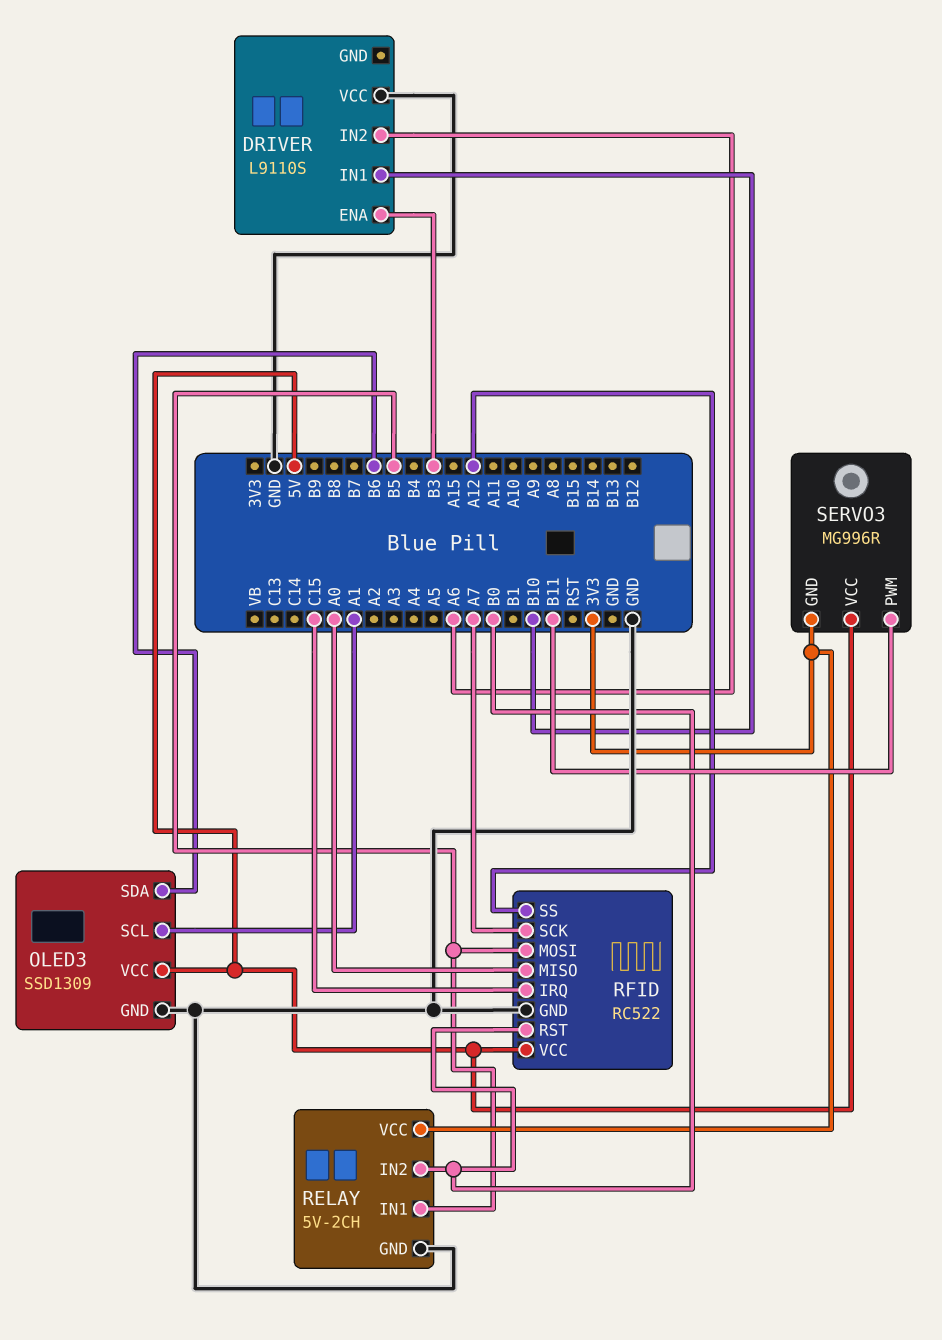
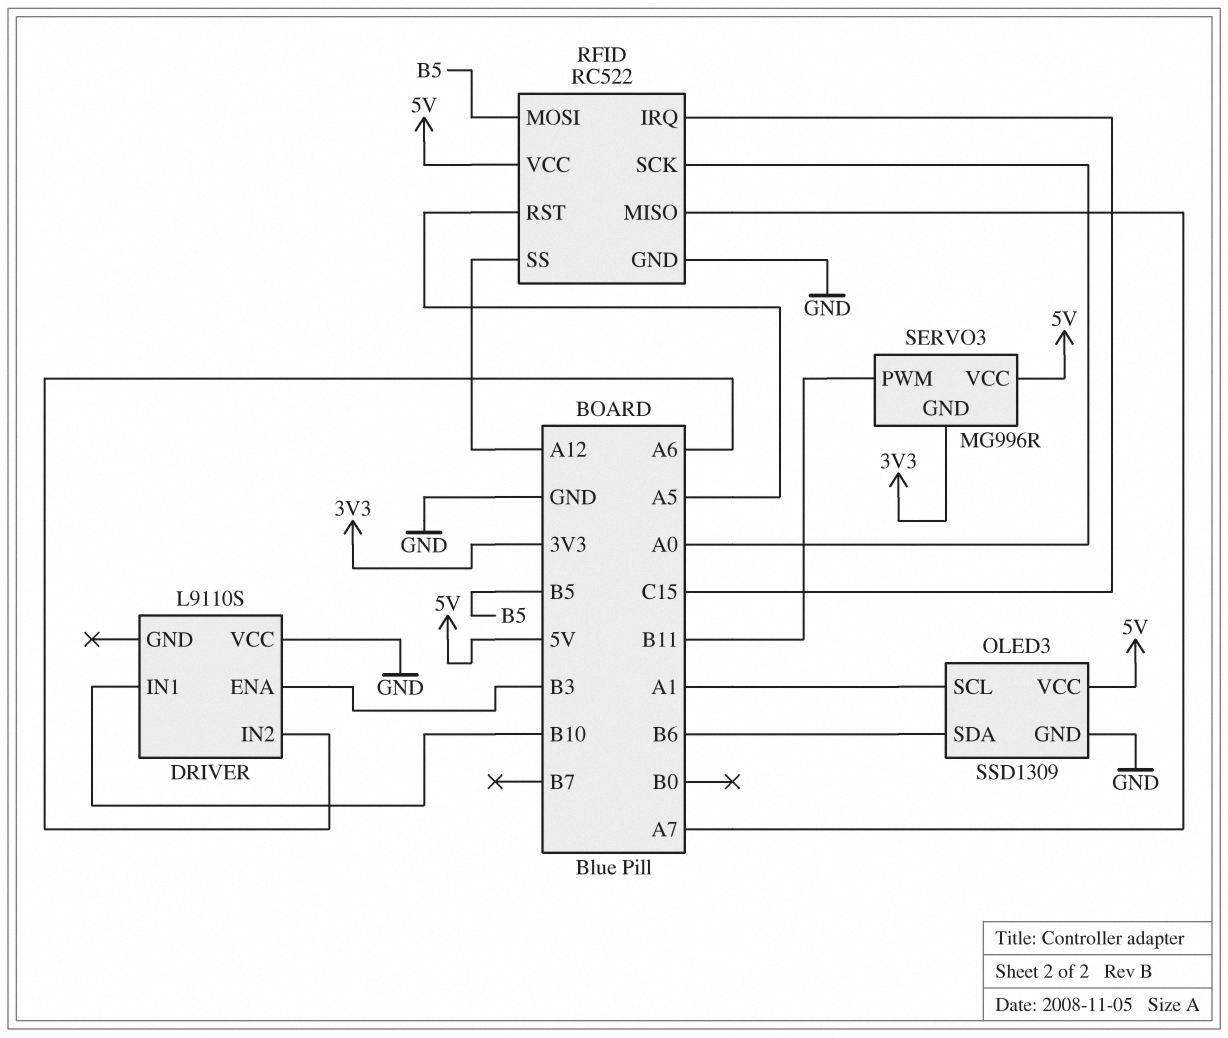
RELAY: 5V-2CH -> none
RELAY pin GND: GND -> none
RELAY pin IN1: B5 -> none
RELAY pin IN2: B0 -> none
RELAY pin VCC: 3V3 -> none
RFID pin MISO: A0 -> A7
RFID pin RST: B0 -> A5
RFID pin SCK: A7 -> A0

